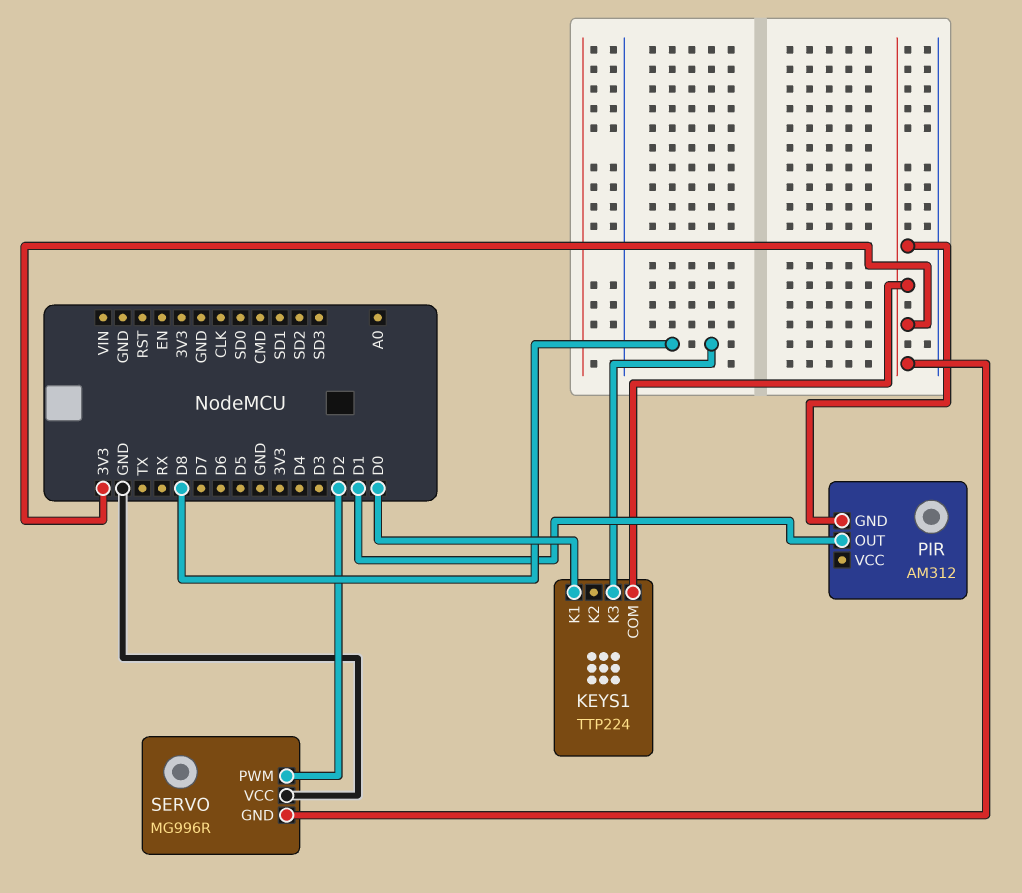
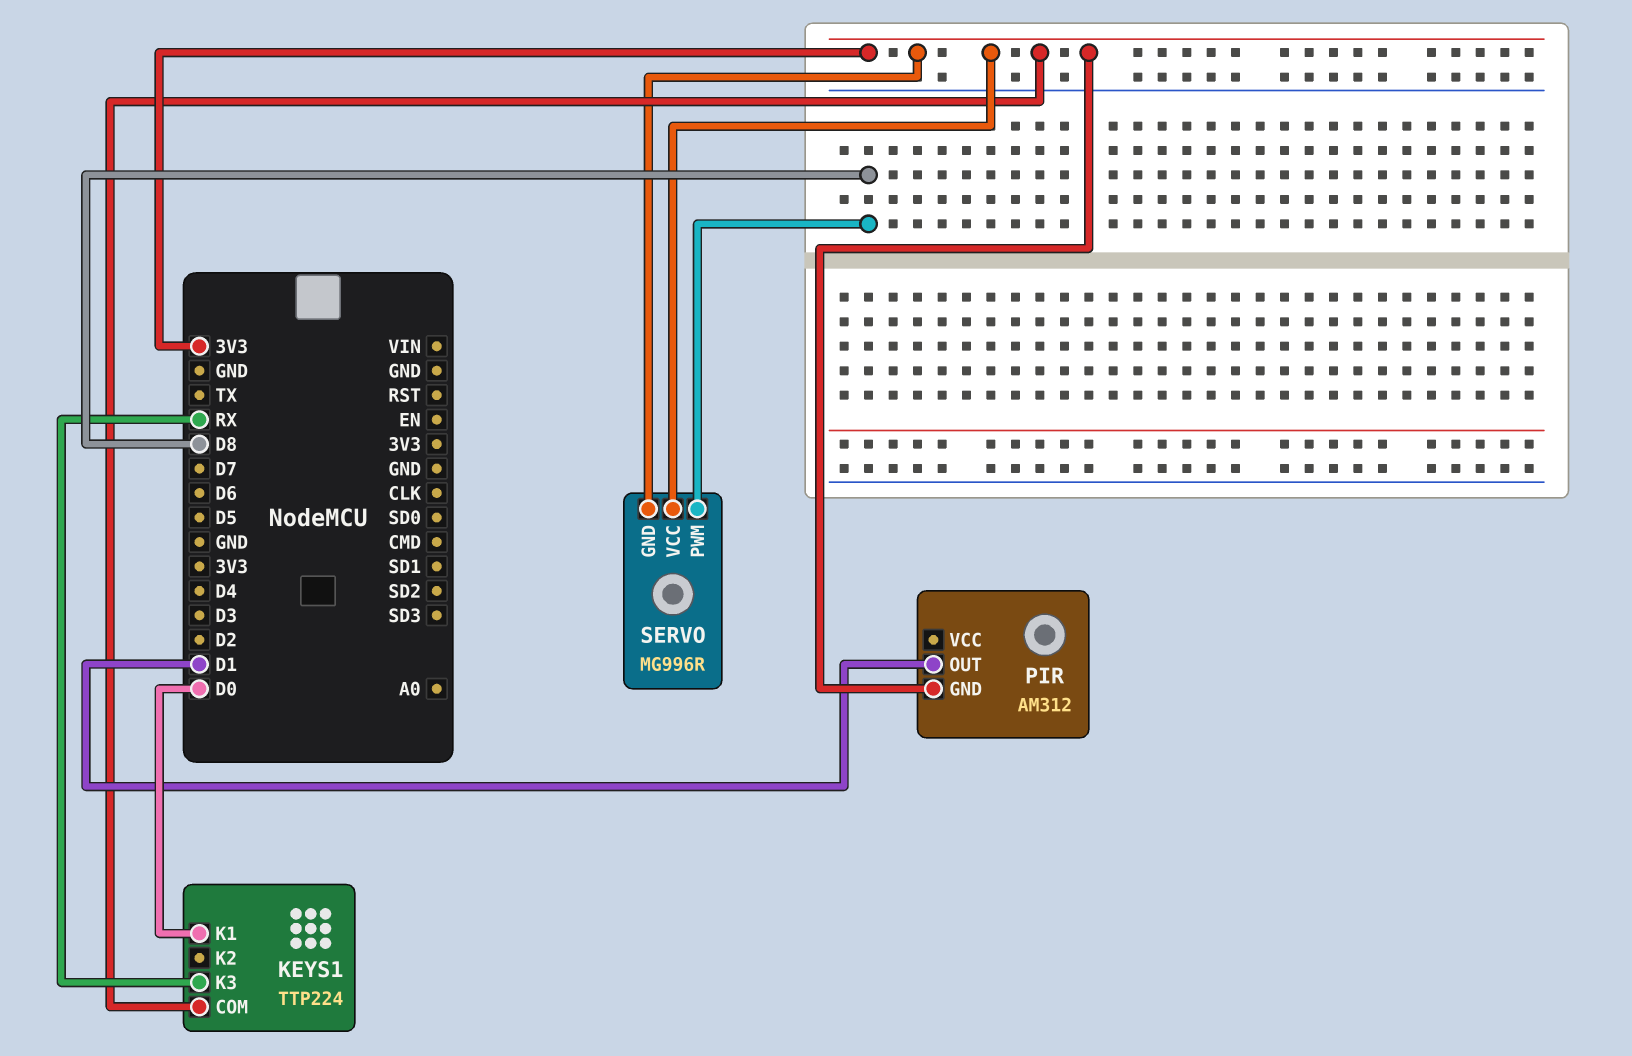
KEYS1 pin K3: D8 -> RX
SERVO pin PWM: D2 -> D8
SERVO pin VCC: GND -> 3V3

